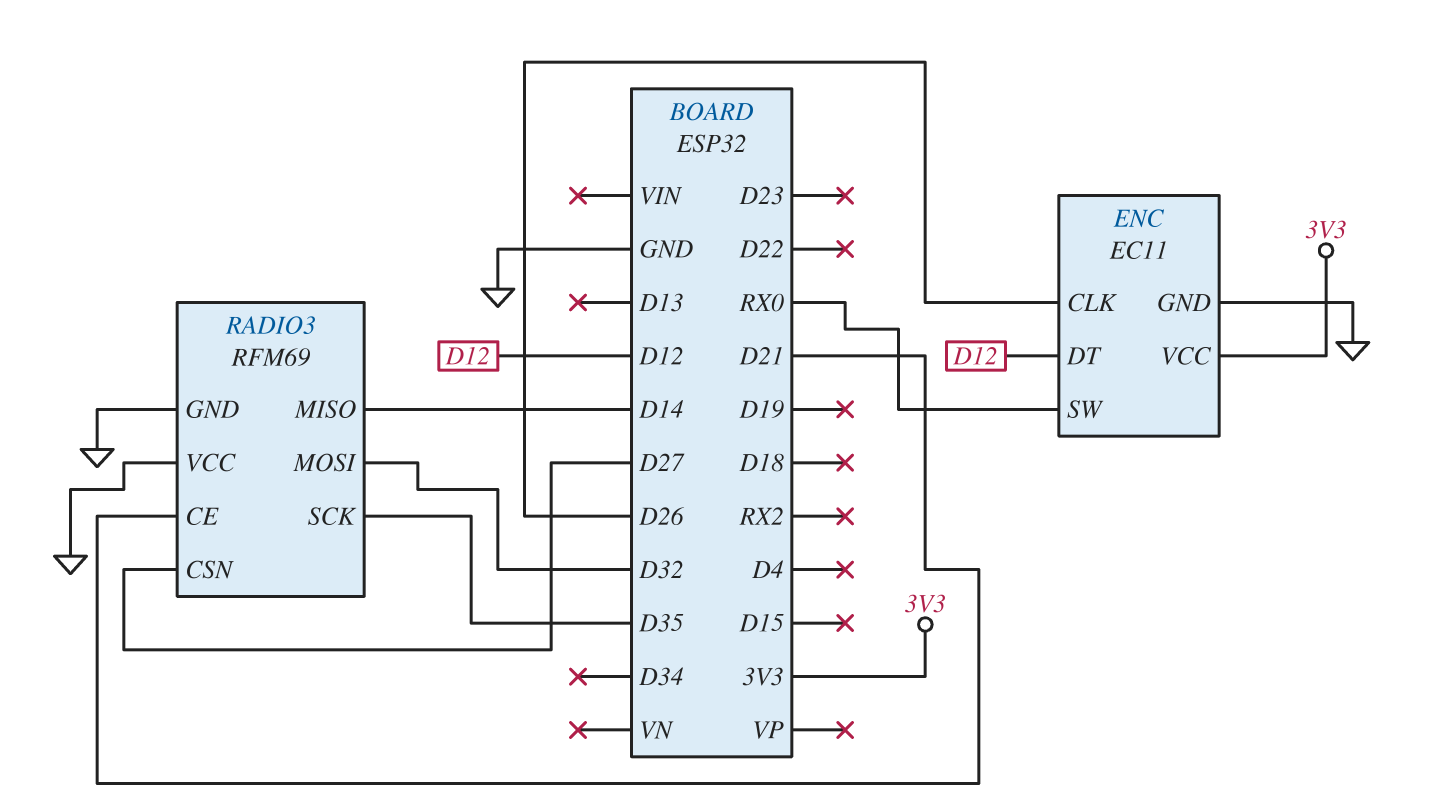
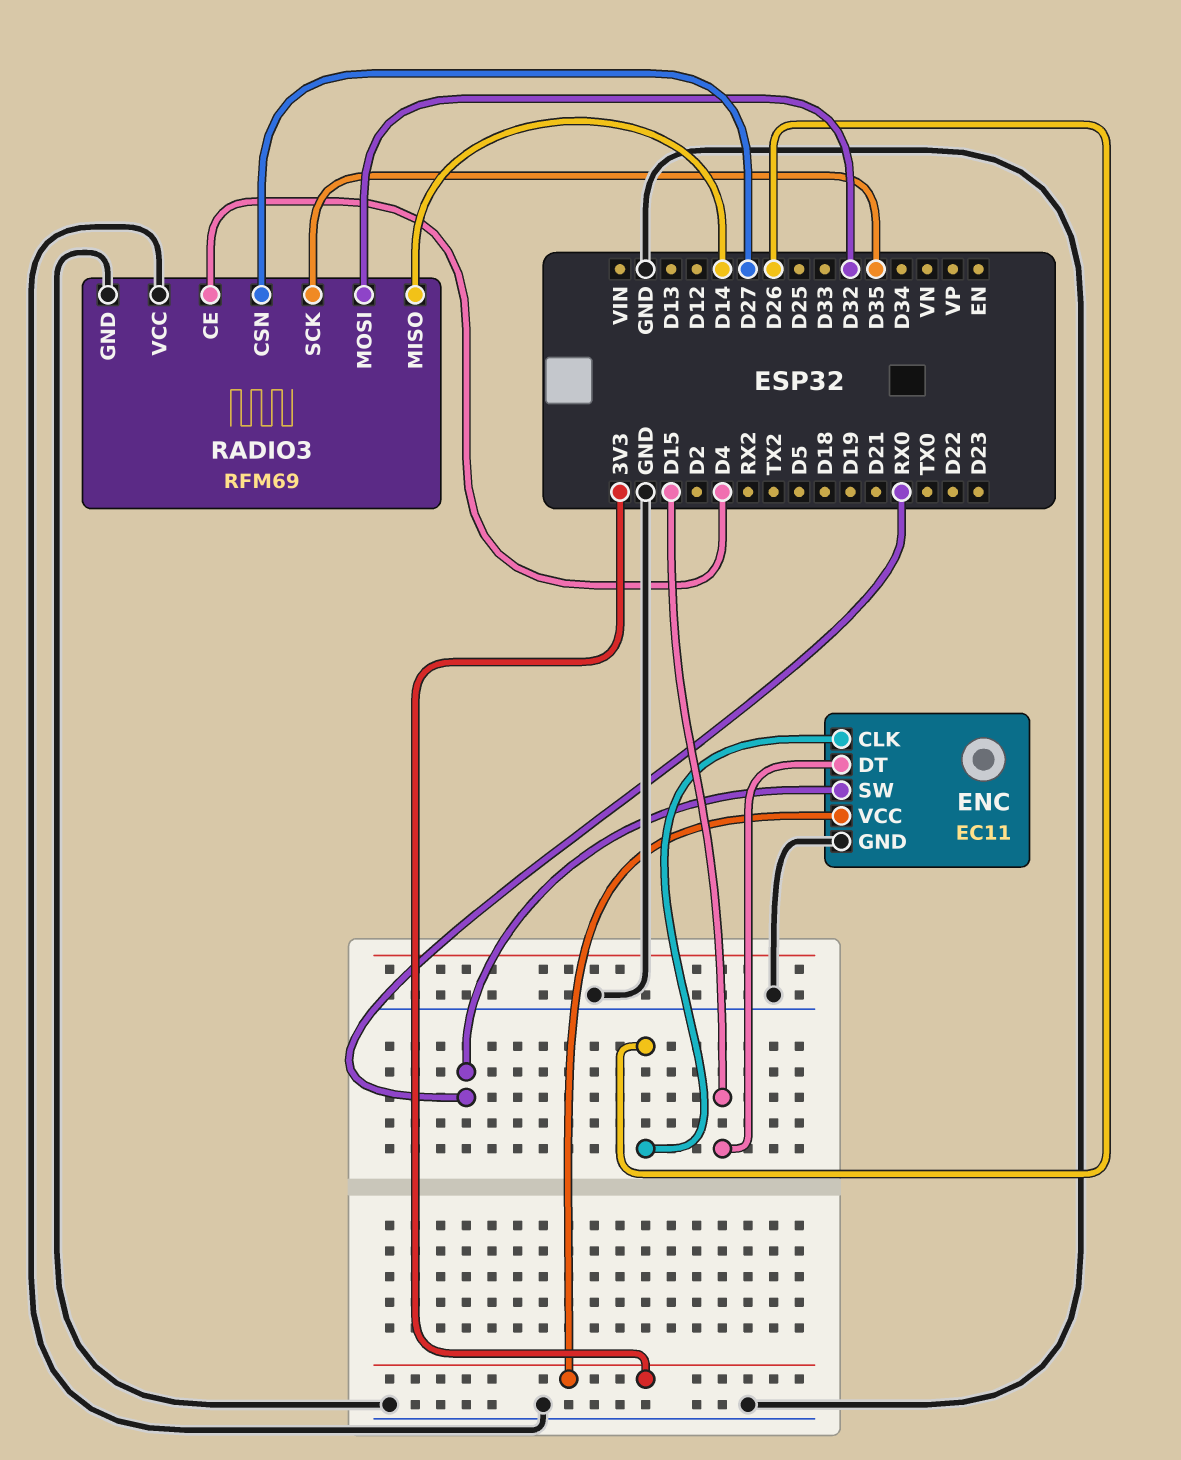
ENC pin DT: D12 -> D15
RADIO3 pin CE: D21 -> D4

